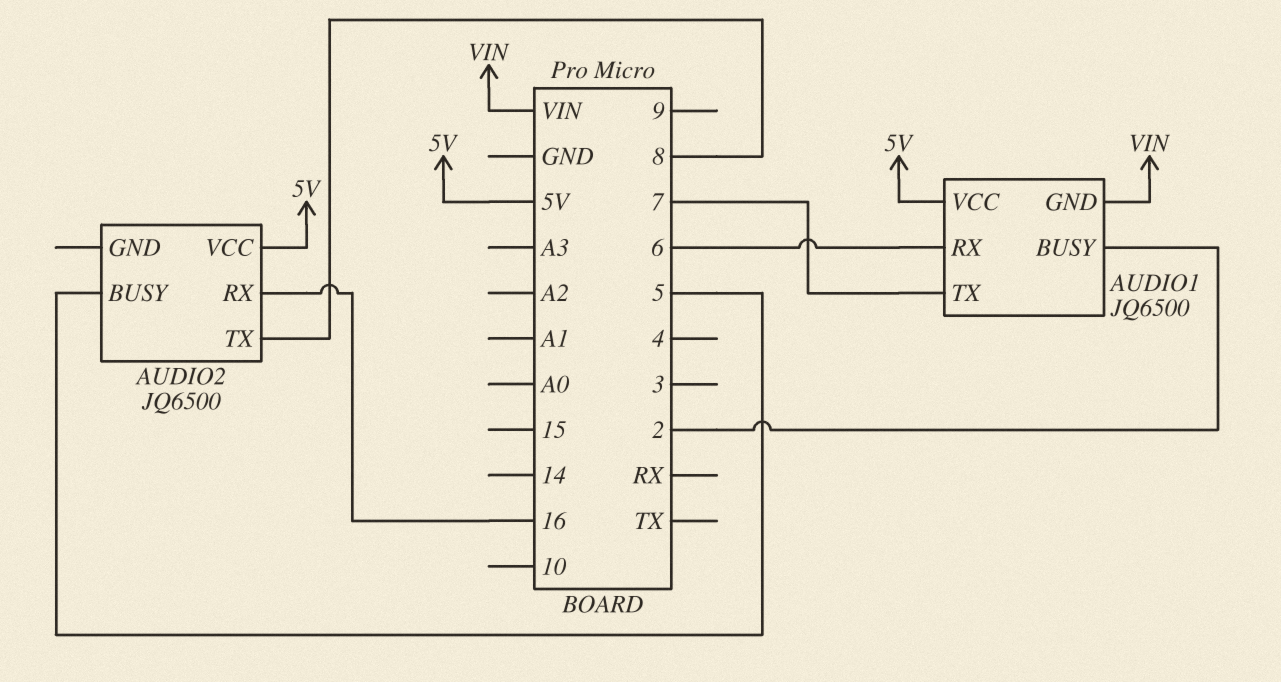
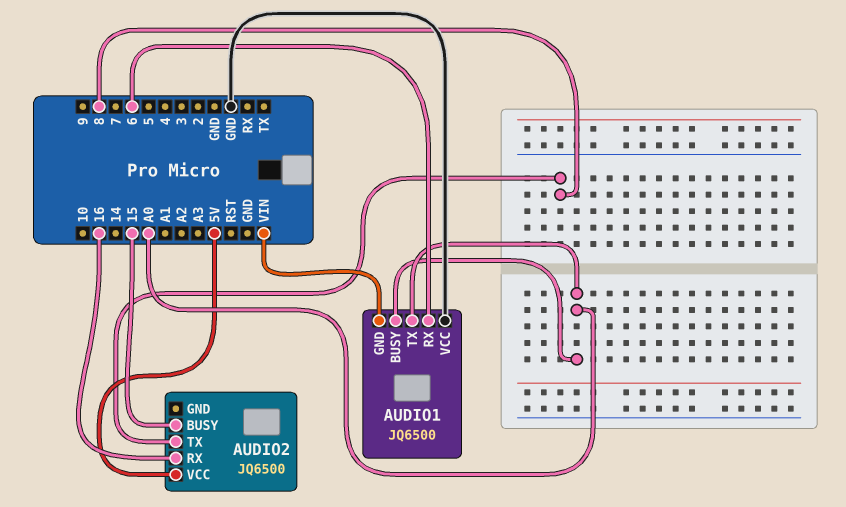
AUDIO1 pin BUSY: 2 -> A0
AUDIO1 pin TX: 7 -> A0
AUDIO1 pin VCC: 5V -> GND
AUDIO2 pin BUSY: 5 -> 15

